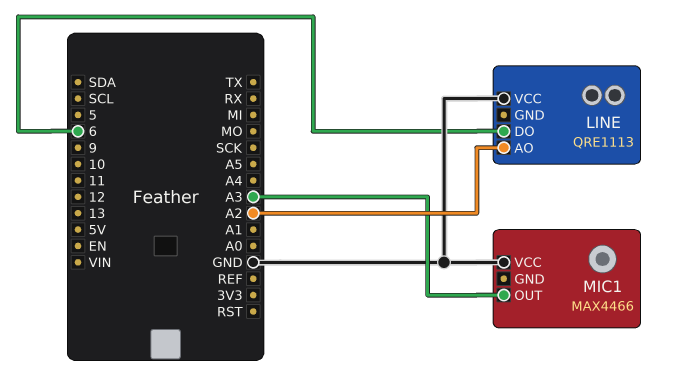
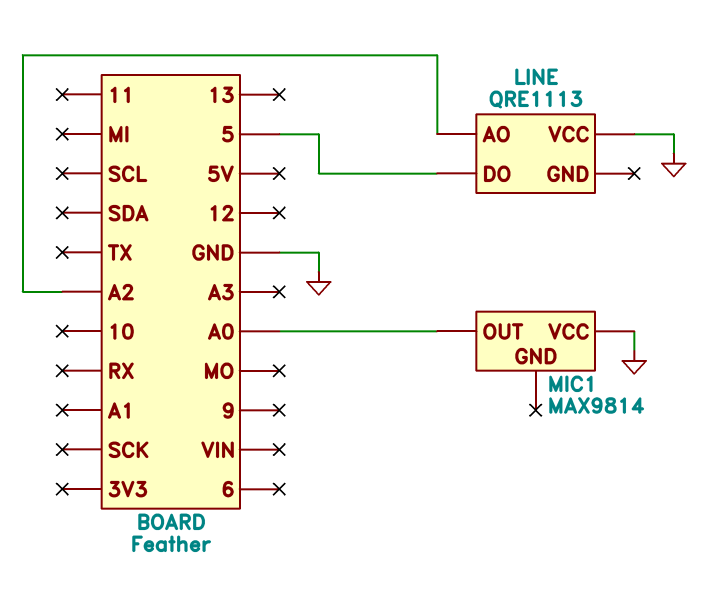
LINE pin DO: 6 -> 5
MIC1: MAX4466 -> MAX9814
MIC1 pin OUT: A3 -> A0

